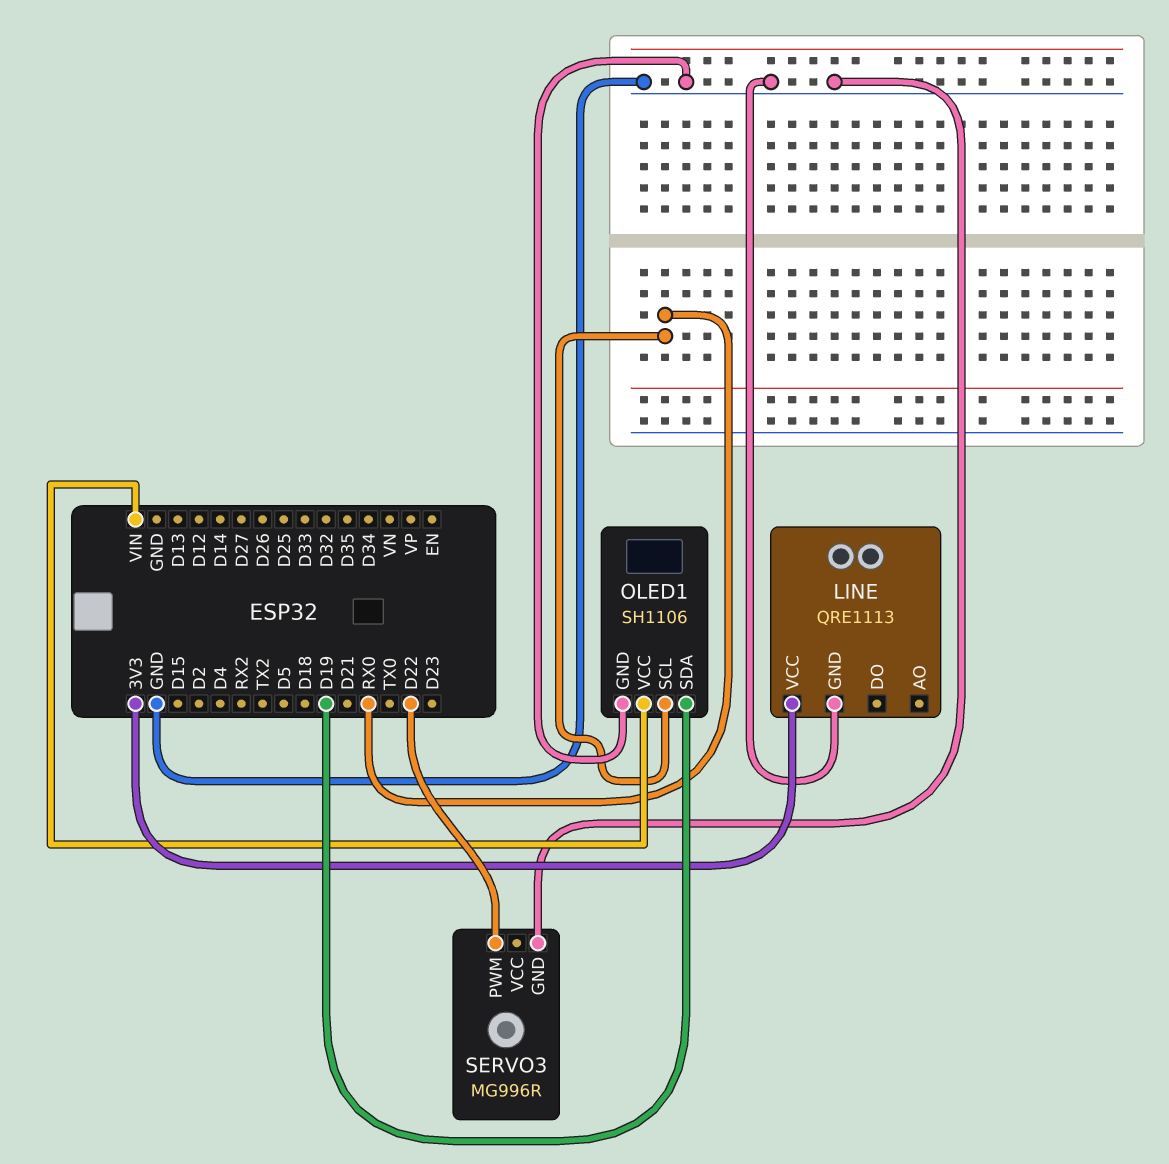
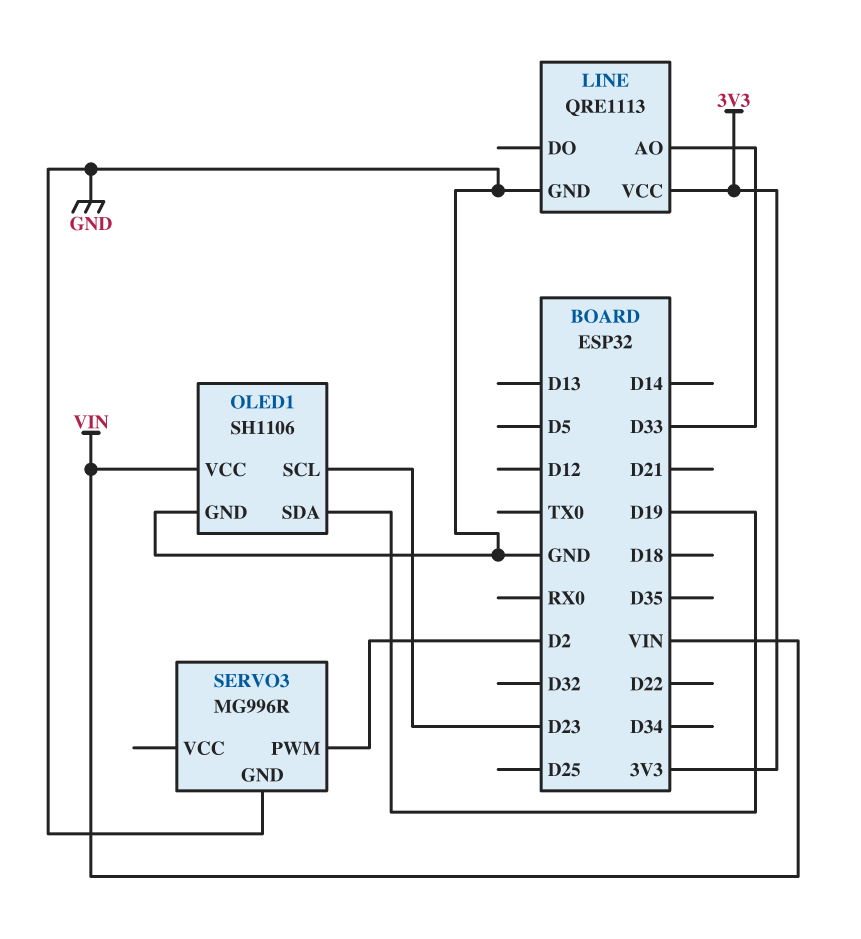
LINE pin AO: none -> D33
OLED1 pin SCL: RX0 -> D23
SERVO3 pin PWM: D22 -> D2

